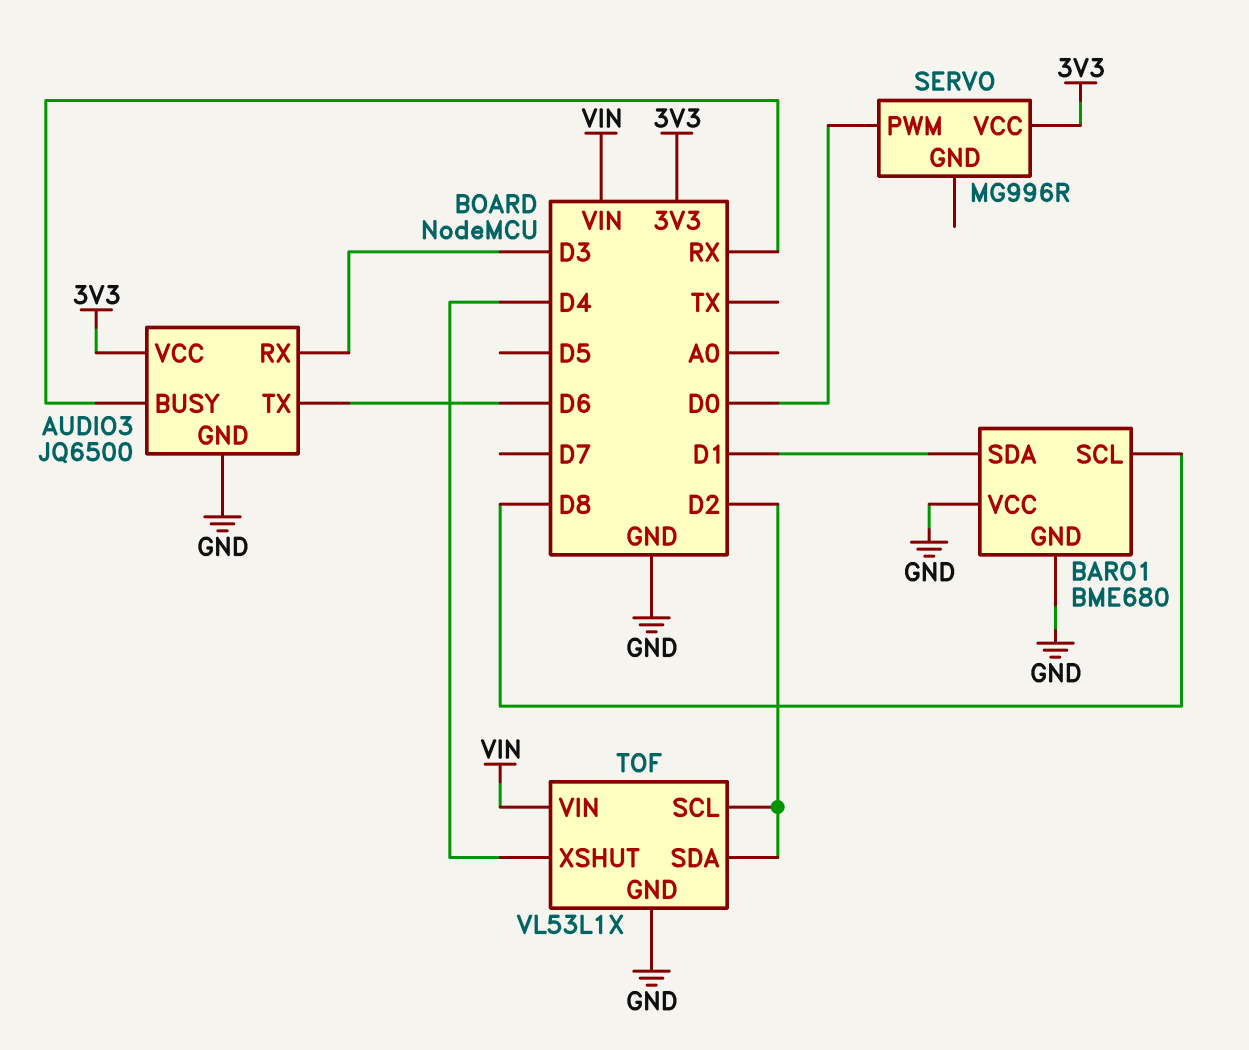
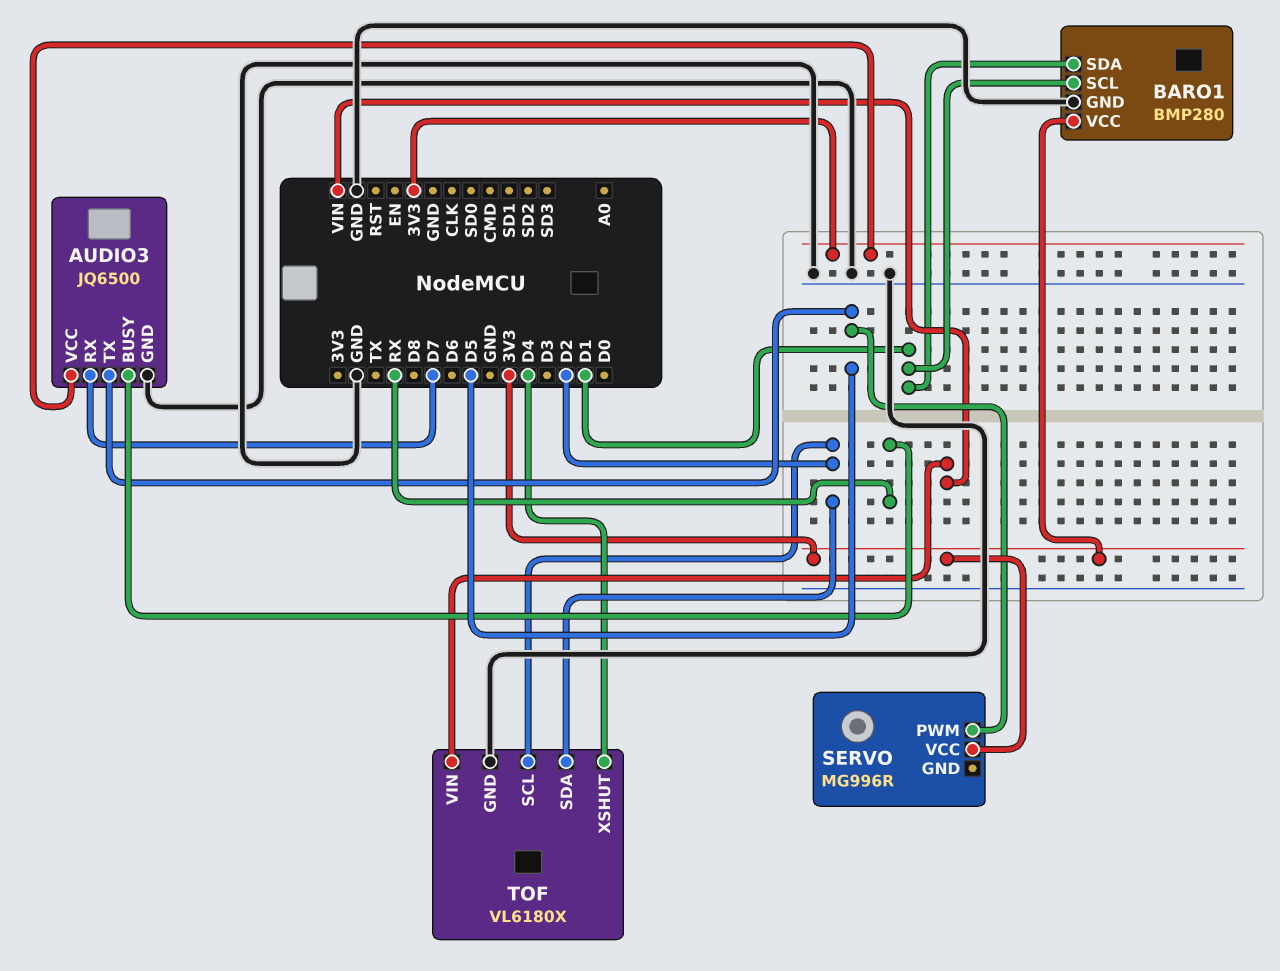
AUDIO3 pin RX: D3 -> D7
AUDIO3 pin TX: D6 -> D5
BARO1: BME680 -> BMP280
BARO1 pin SCL: D8 -> D1
BARO1 pin VCC: GND -> 3V3
SERVO pin PWM: D0 -> D5
TOF: VL53L1X -> VL6180X

